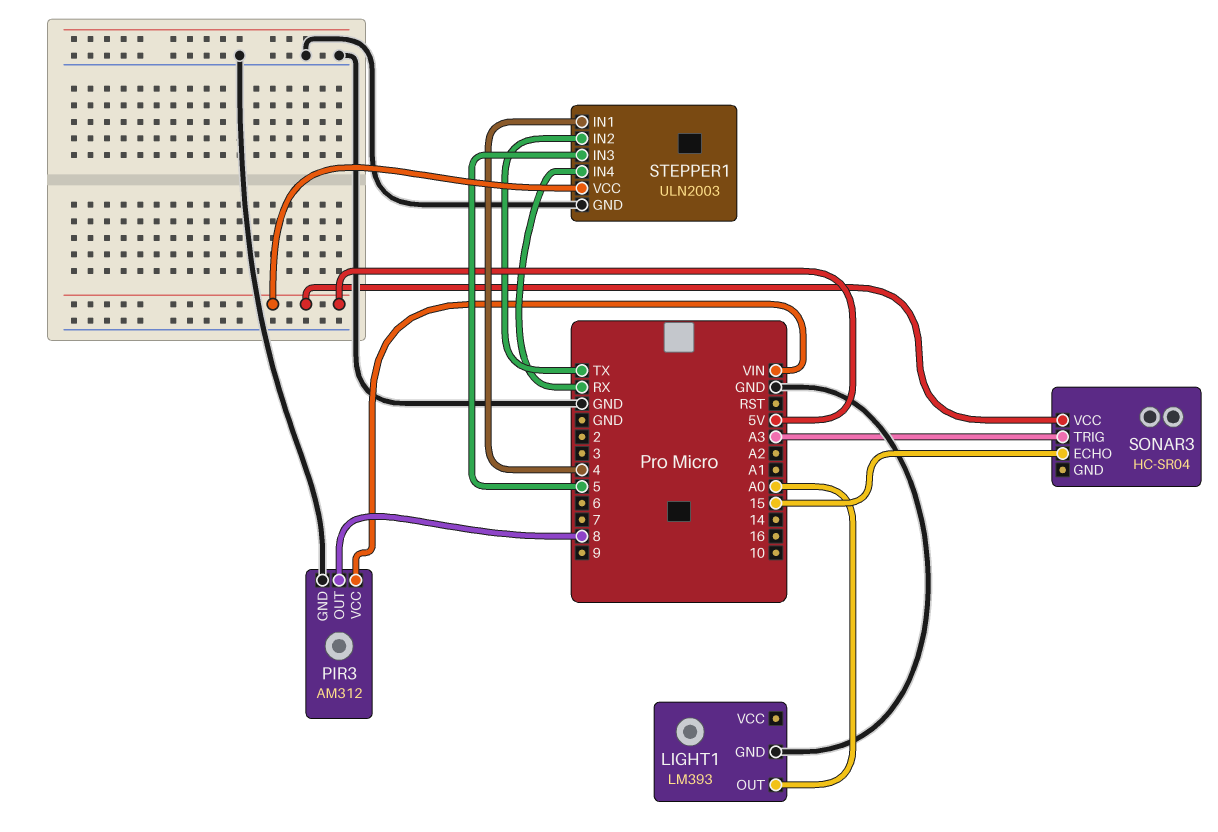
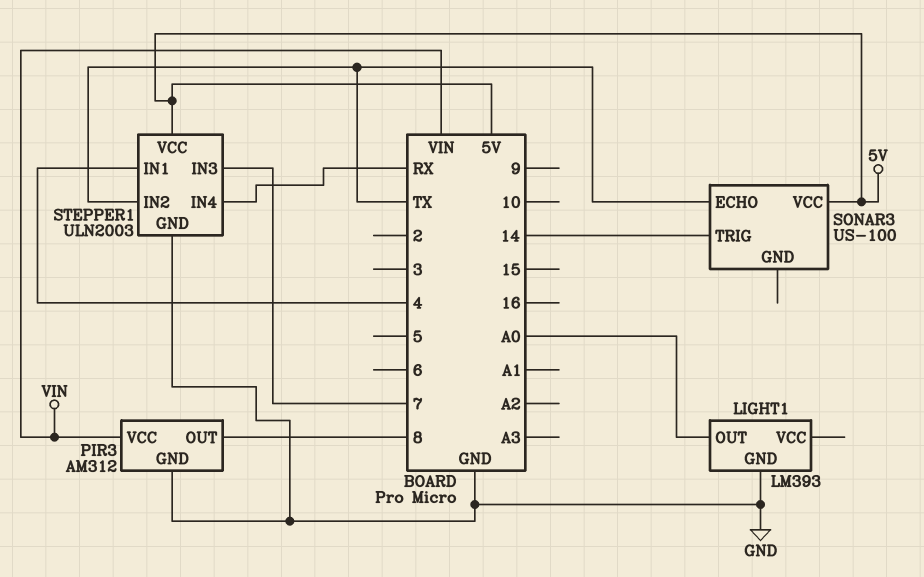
SONAR3: HC-SR04 -> US-100
SONAR3 pin ECHO: 15 -> TX
SONAR3 pin TRIG: A3 -> 14
STEPPER1 pin IN3: 5 -> 7

